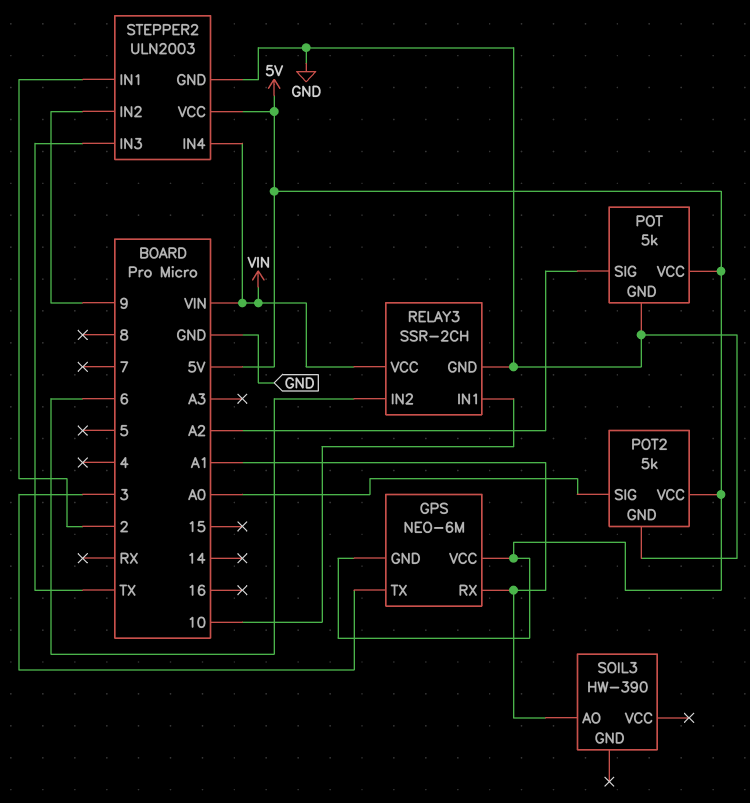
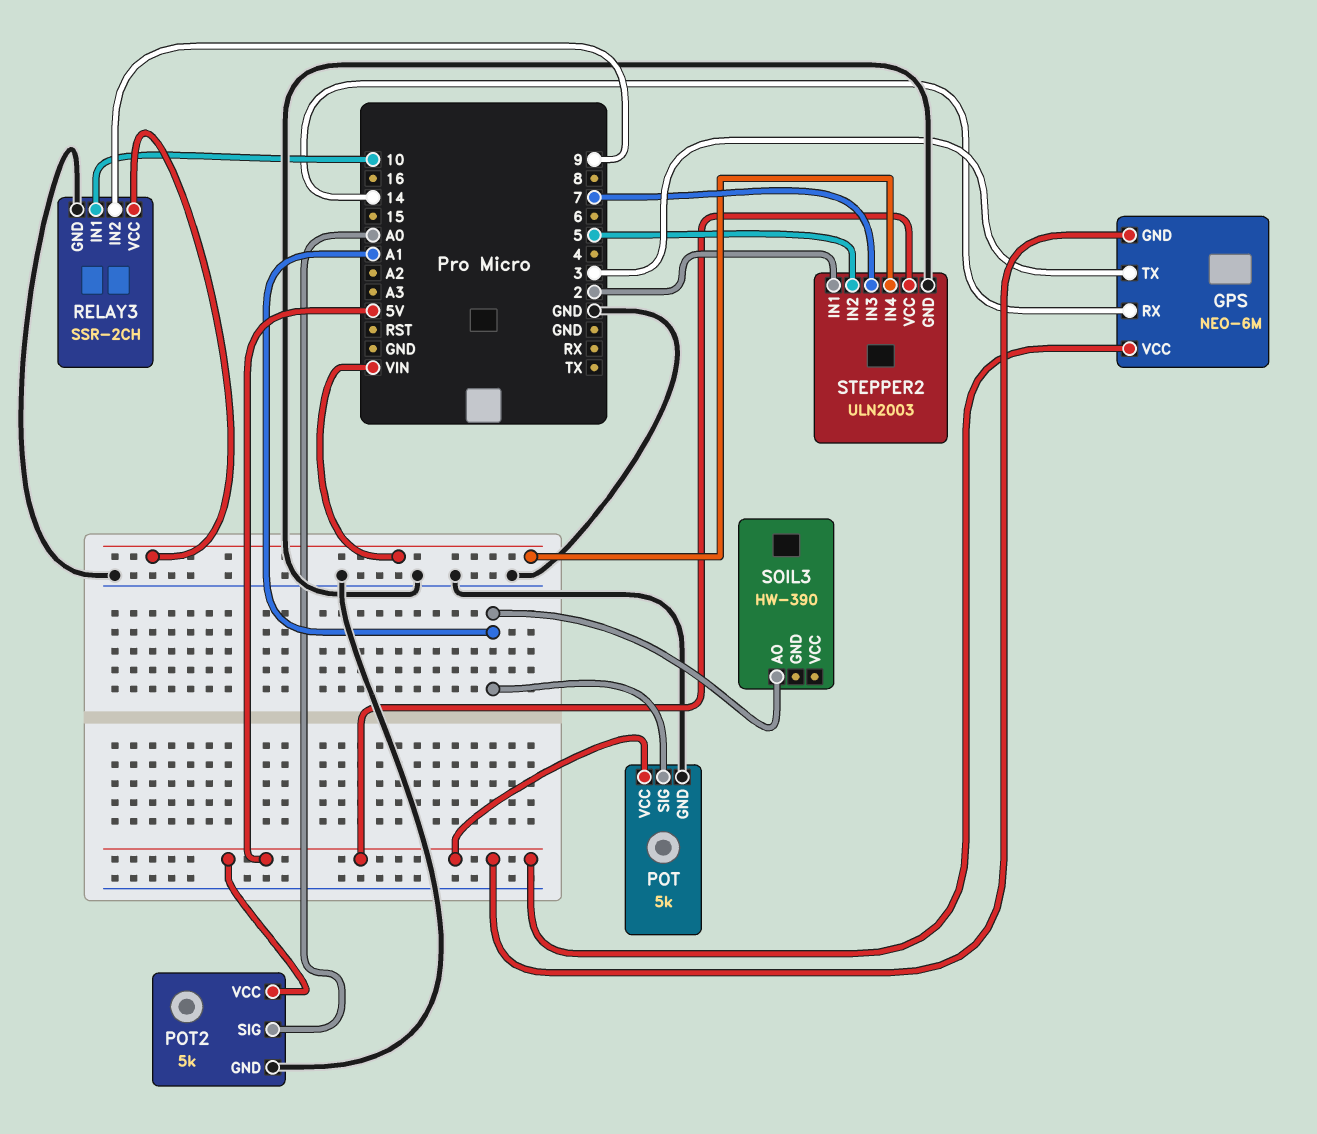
GPS pin RX: A1 -> 14
POT pin SIG: A2 -> A1
RELAY3 pin IN2: 6 -> 9
STEPPER2 pin IN2: 9 -> 5
STEPPER2 pin IN3: TX -> 7

